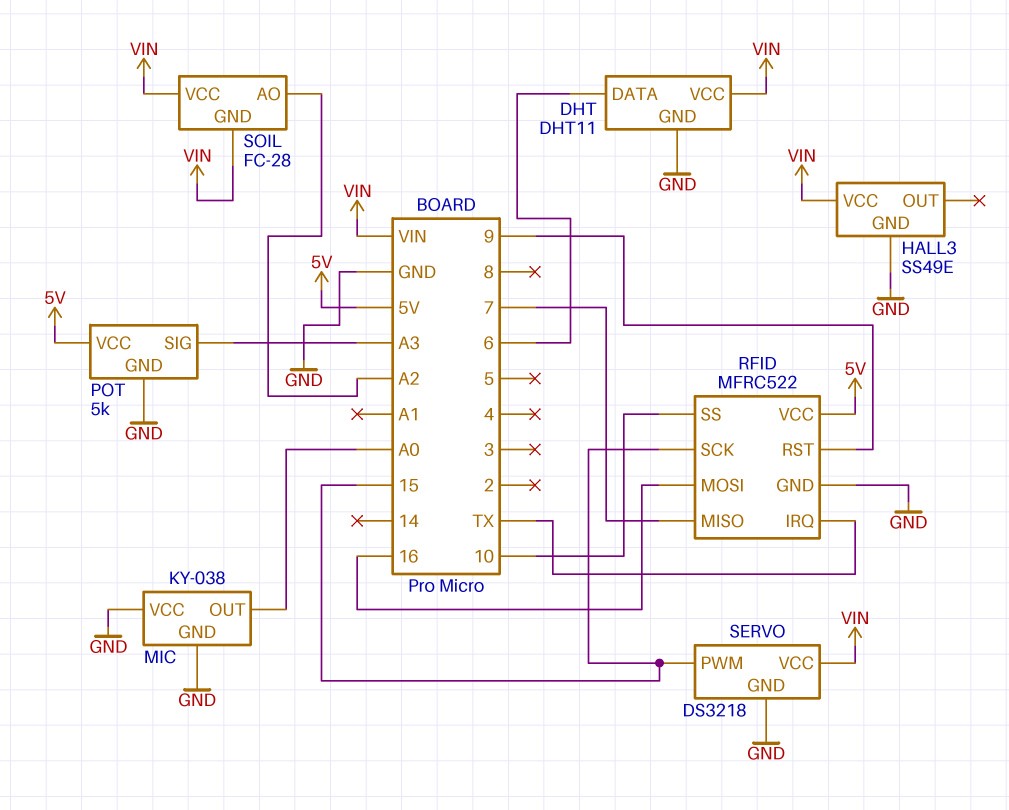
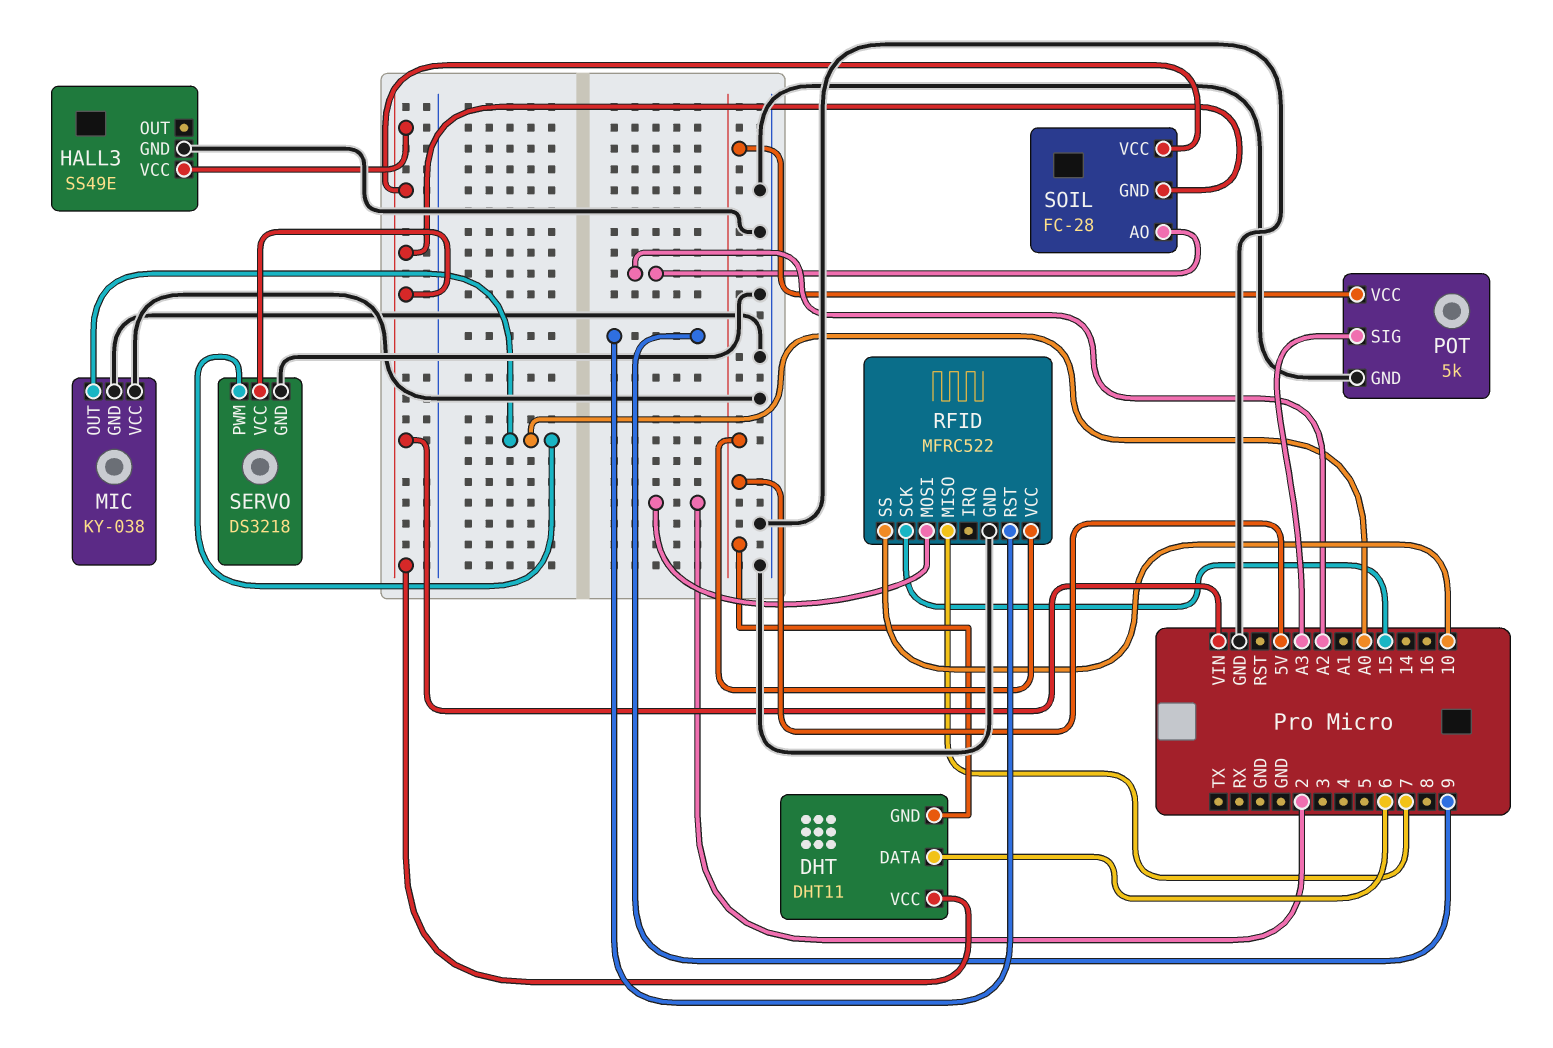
DHT pin GND: GND -> 5V
RFID pin IRQ: TX -> none
RFID pin MOSI: 16 -> 2
SERVO pin PWM: 15 -> A0

